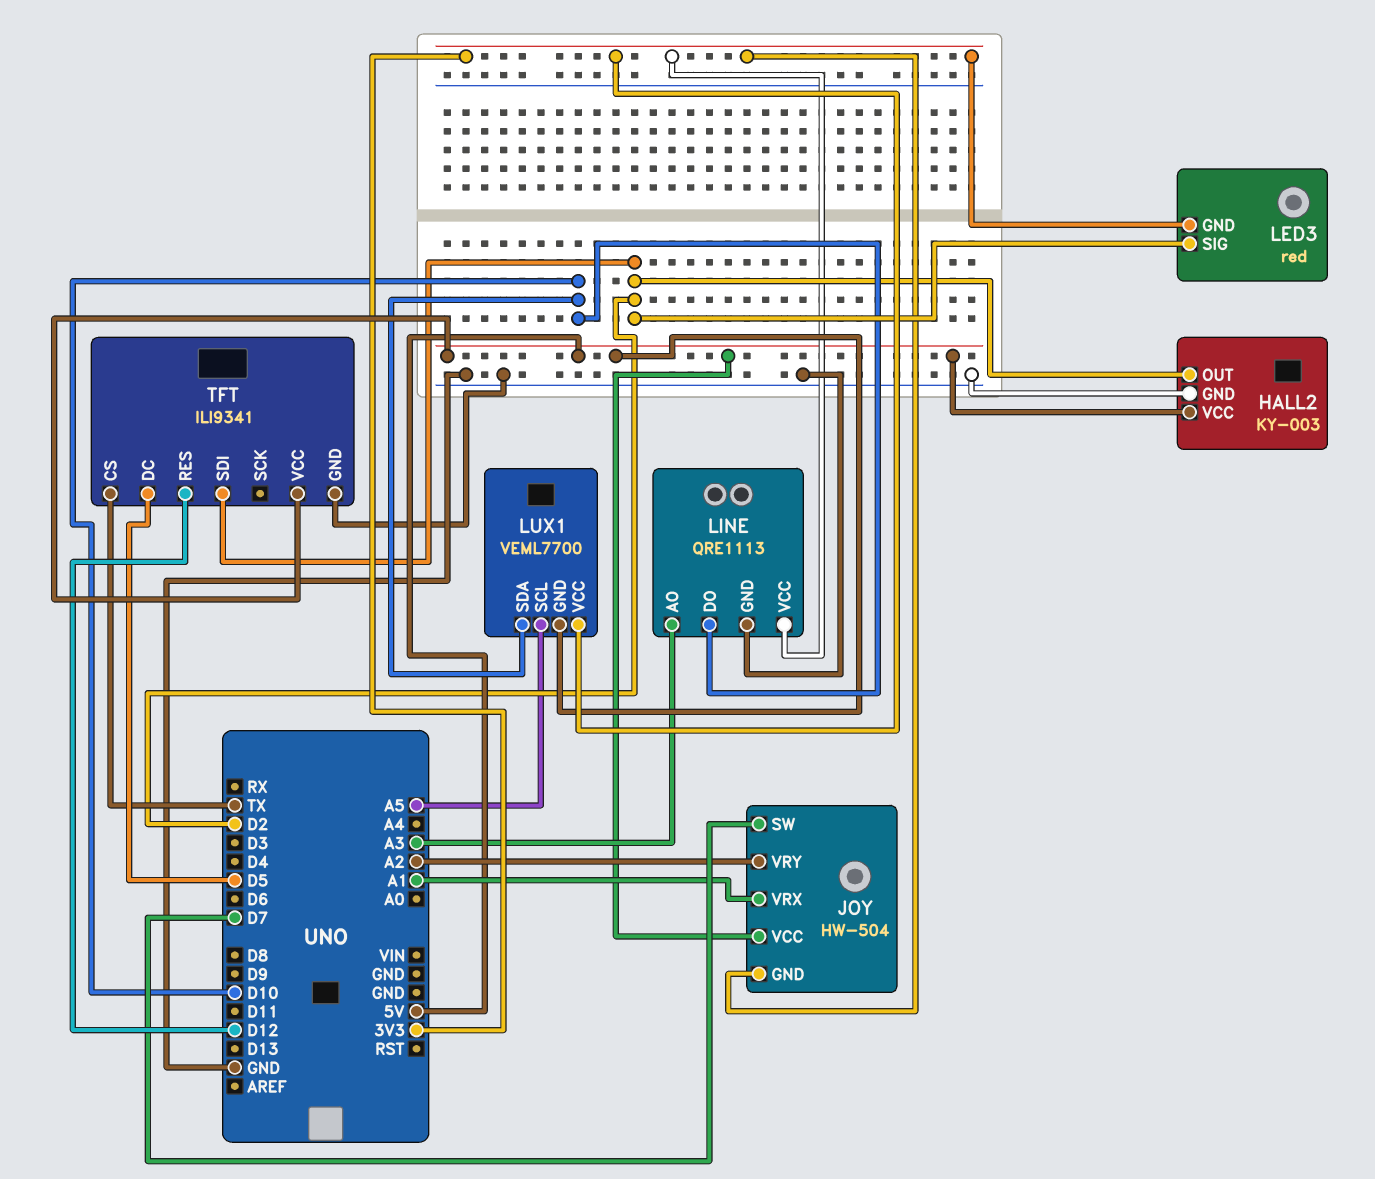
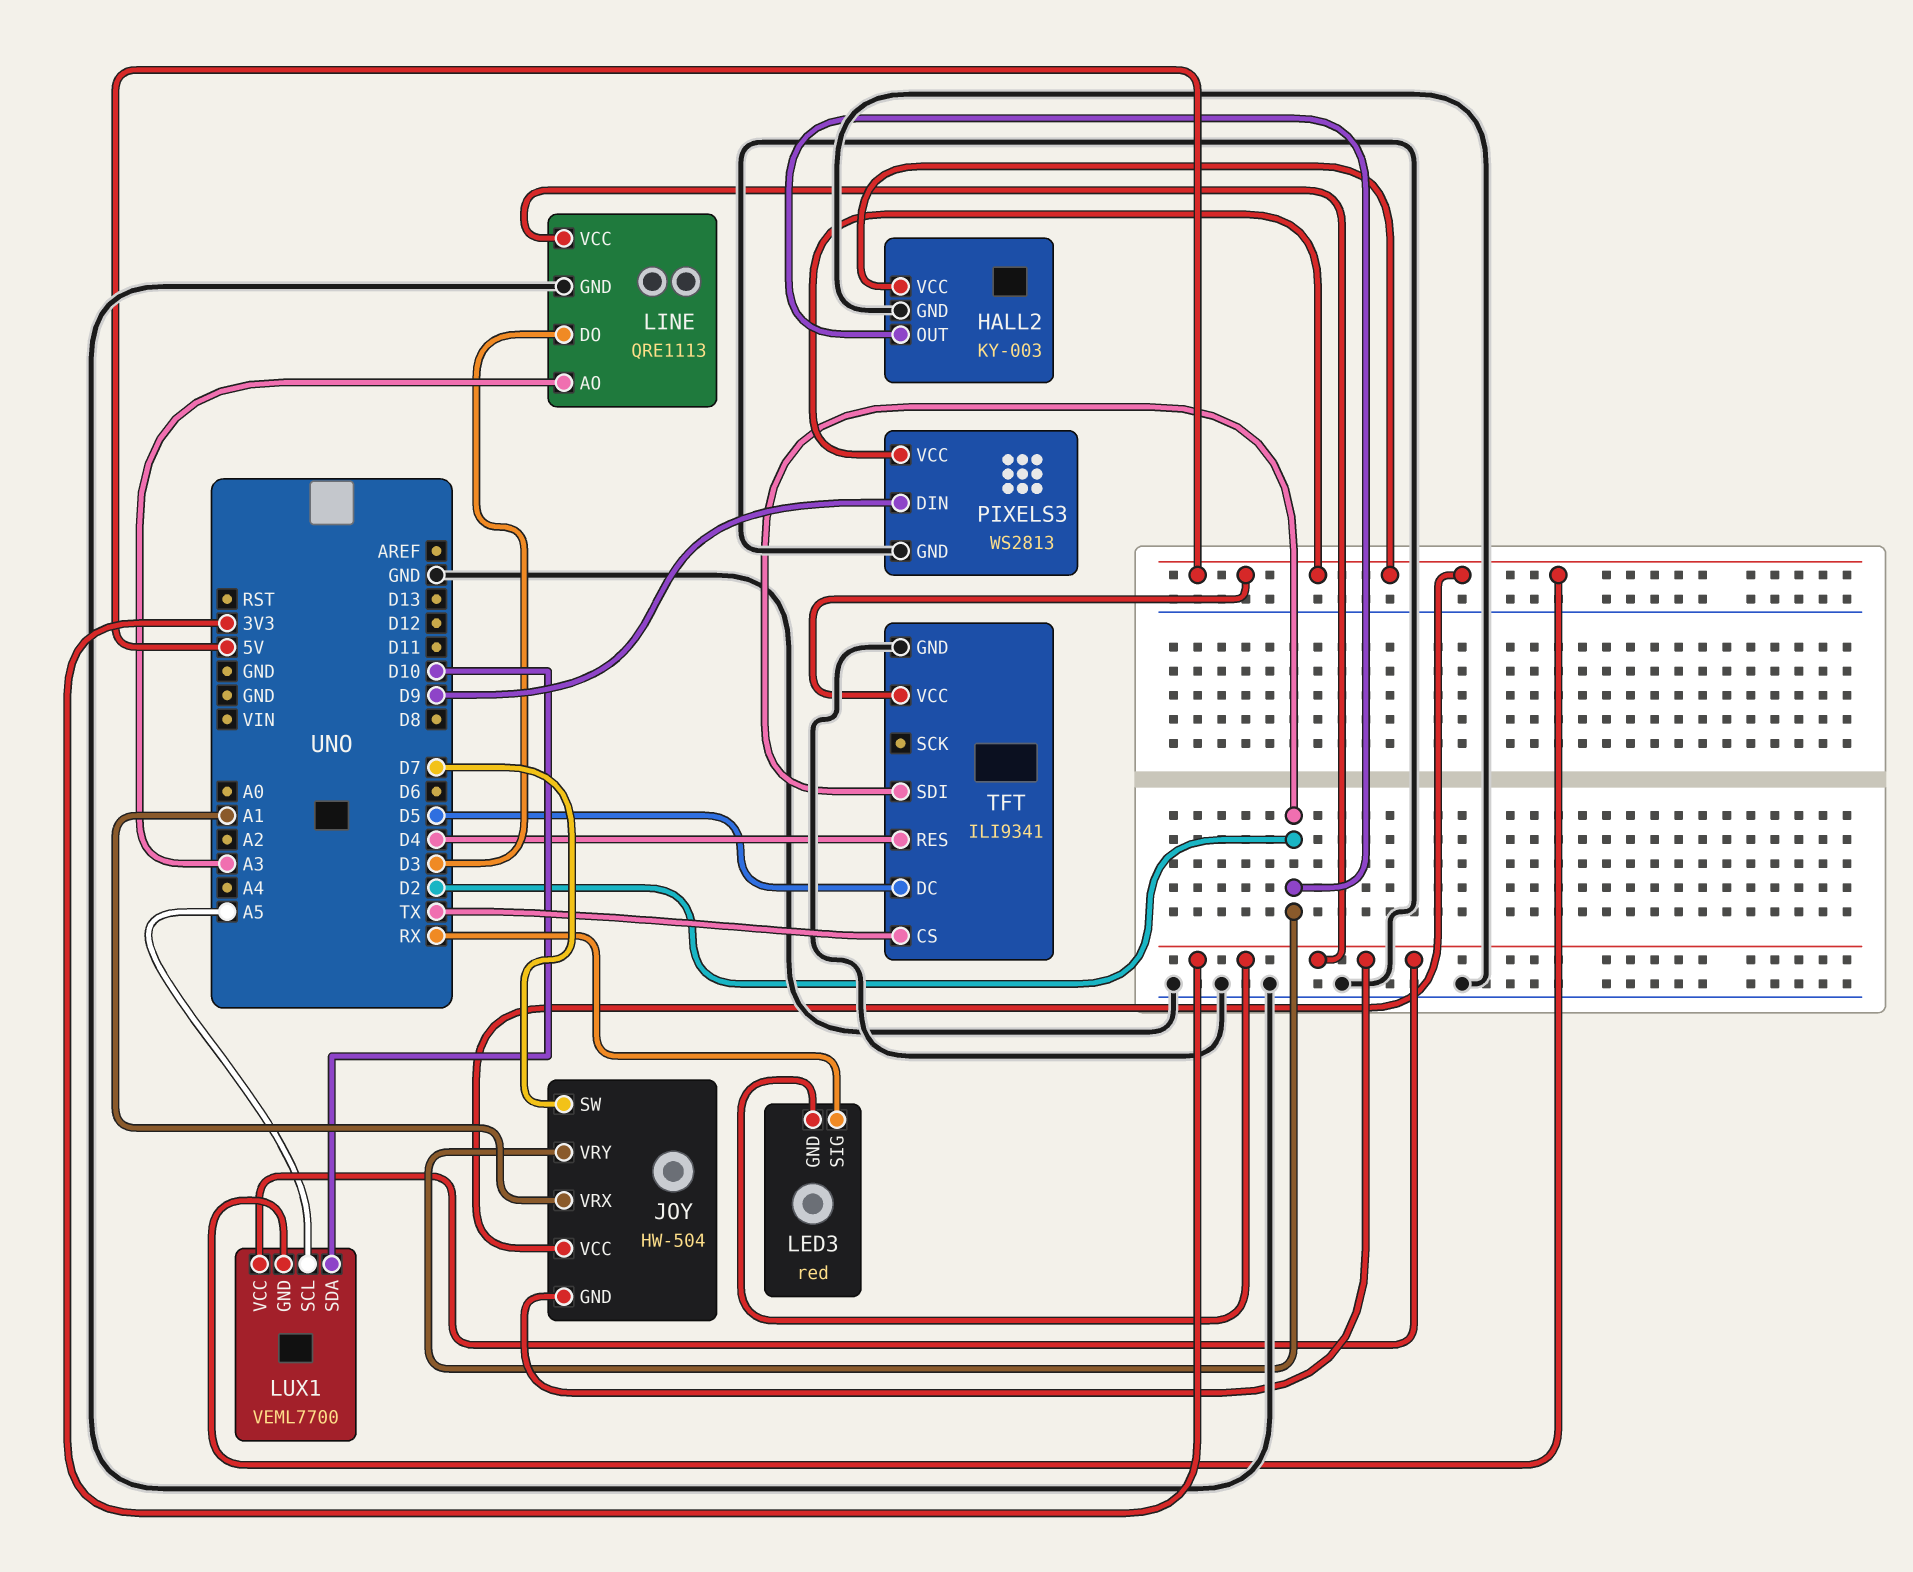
JOY pin VRY: A2 -> D2
LED3 pin SIG: D2 -> RX
LINE pin DO: D10 -> D3
PIXELS3: none -> WS2813
PIXELS3 pin DIN: none -> D9
PIXELS3 pin GND: none -> GND
PIXELS3 pin VCC: none -> 5V
TFT pin RES: D12 -> D4

